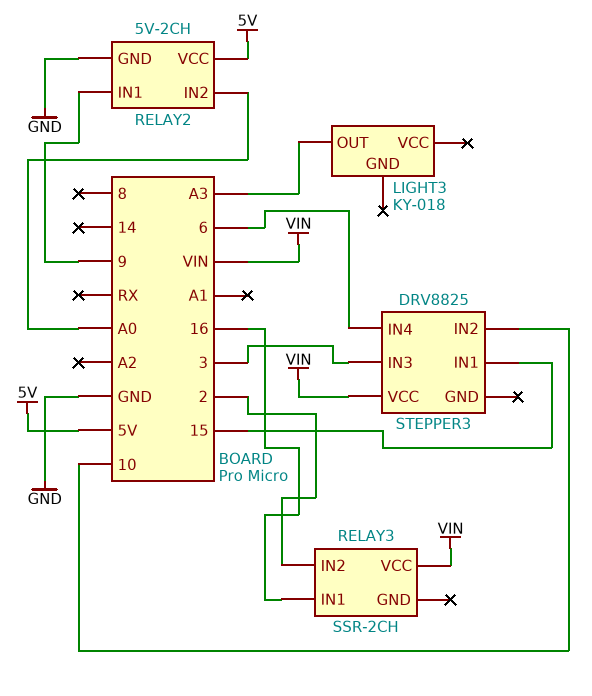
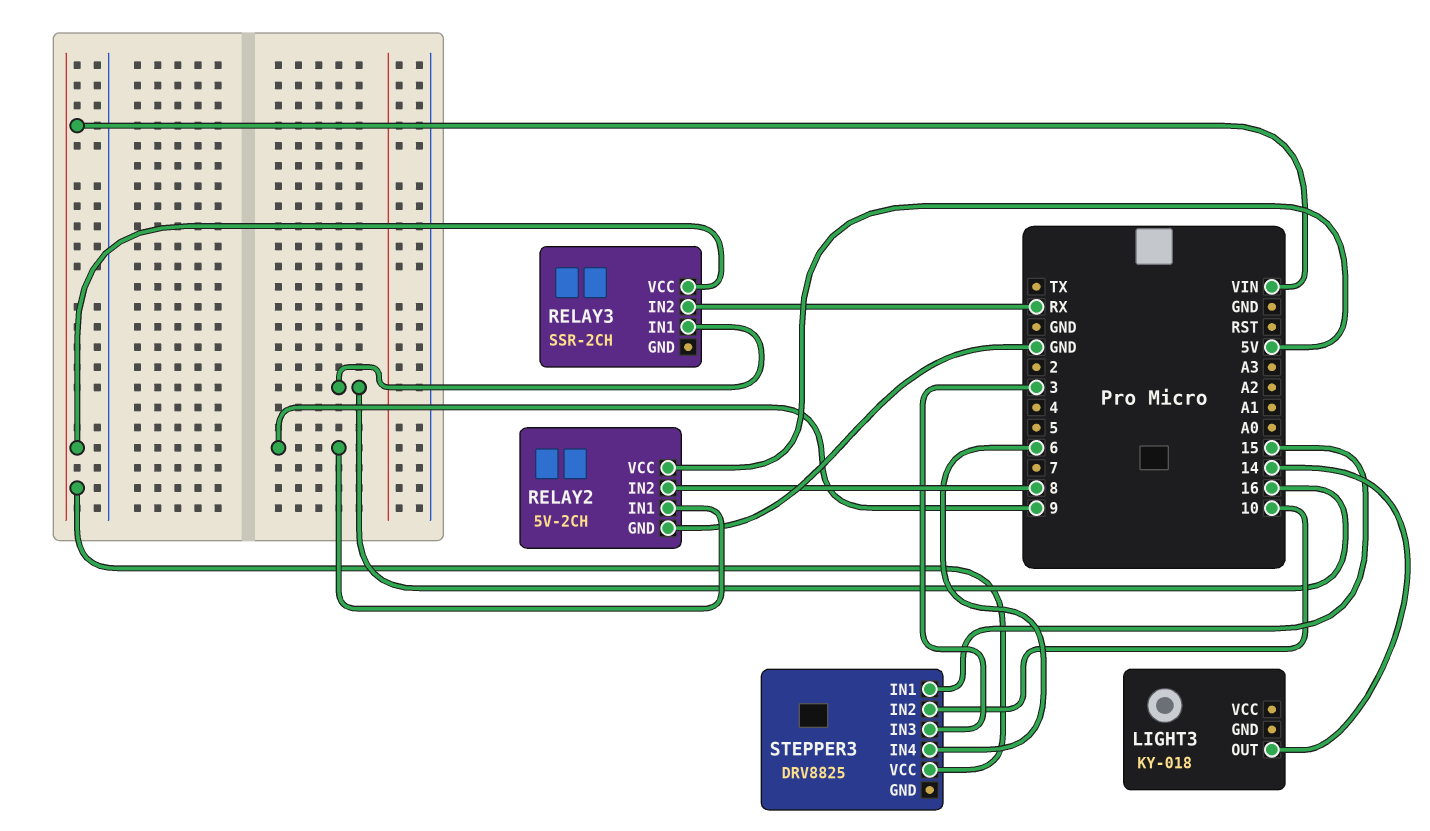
LIGHT3 pin OUT: A3 -> 14
RELAY2 pin IN2: A0 -> 8
RELAY3 pin IN2: 2 -> RX

